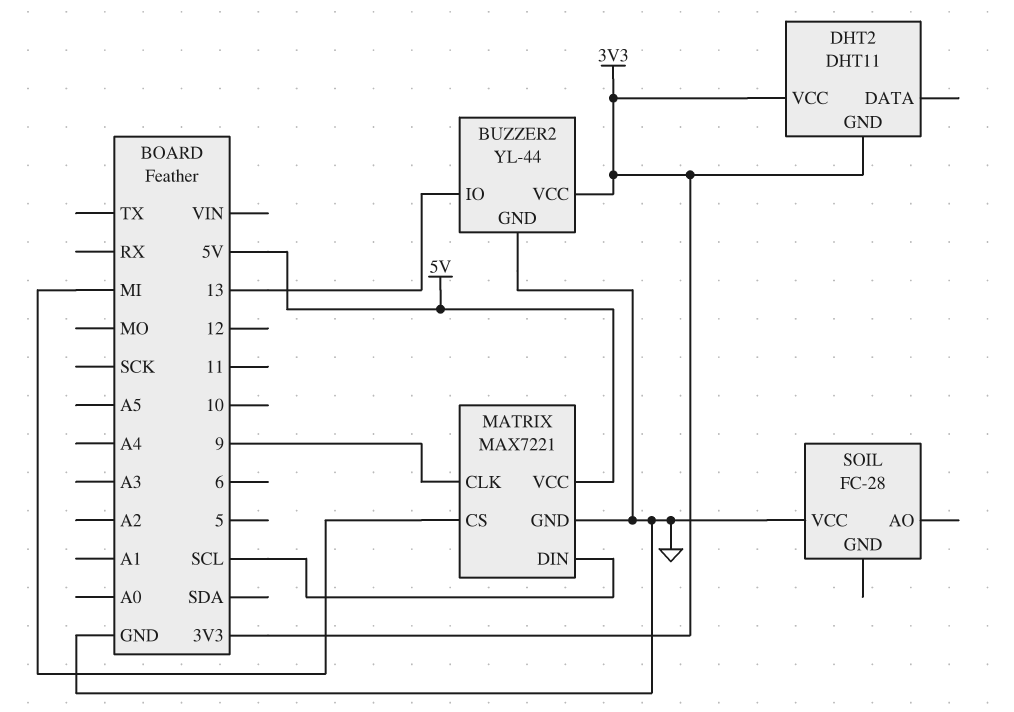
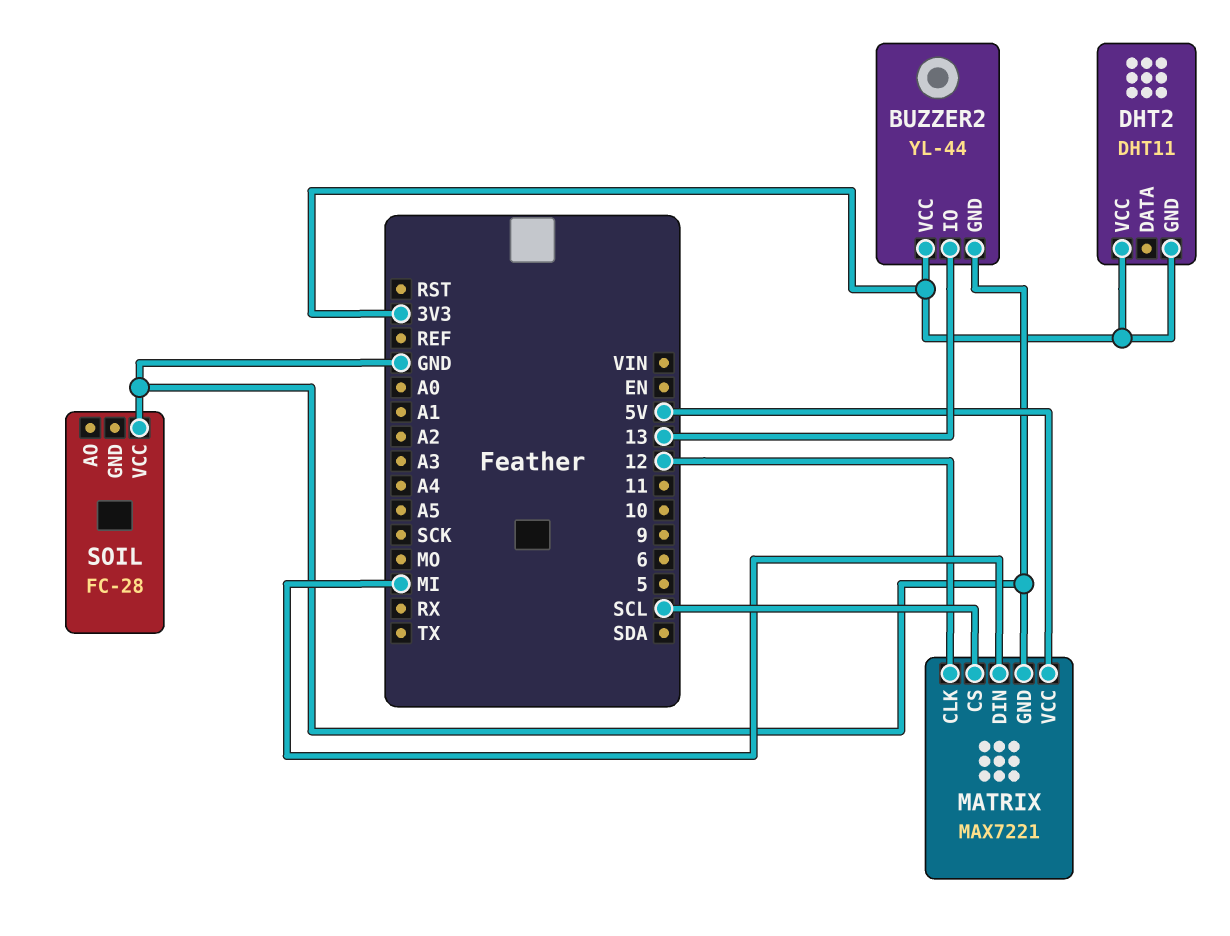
MATRIX pin CLK: 9 -> 12
MATRIX pin CS: MI -> SCL
MATRIX pin DIN: SCL -> MI

